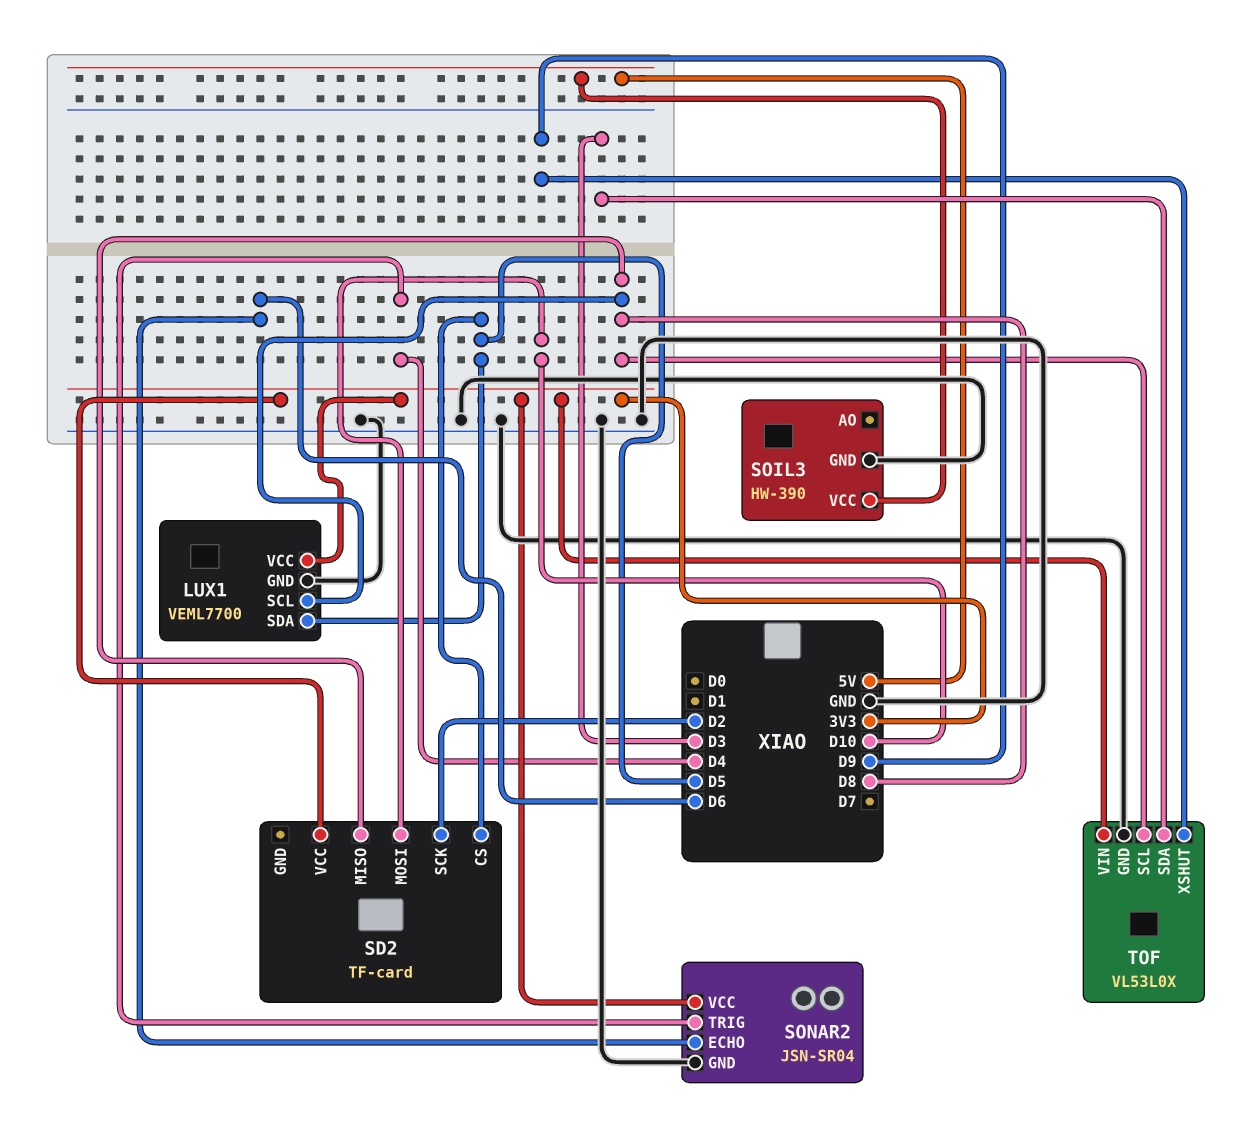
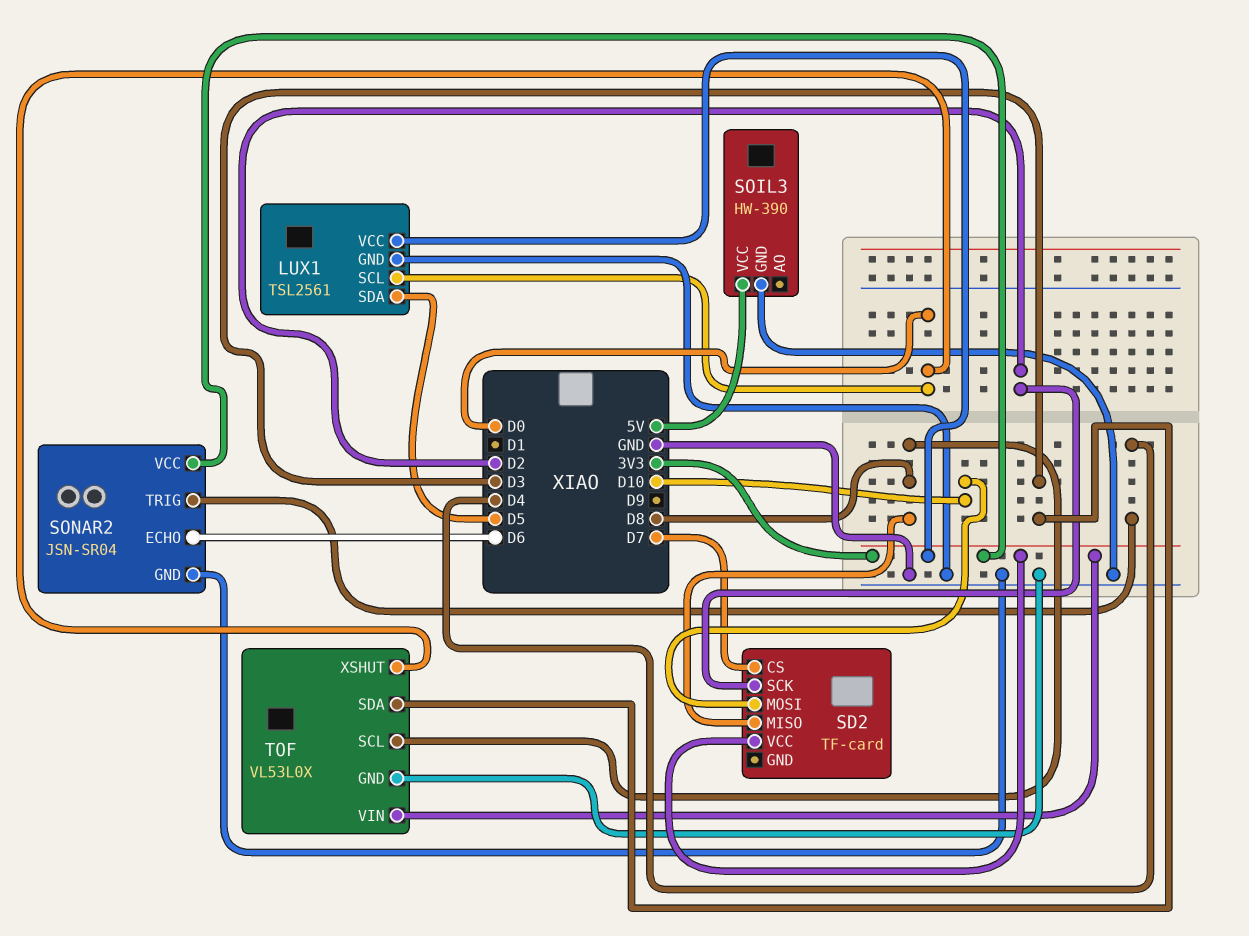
LUX1: VEML7700 -> TSL2561
LUX1 pin SCL: D8 -> D0
SD2 pin CS: D5 -> D7
TOF pin XSHUT: D9 -> D0

